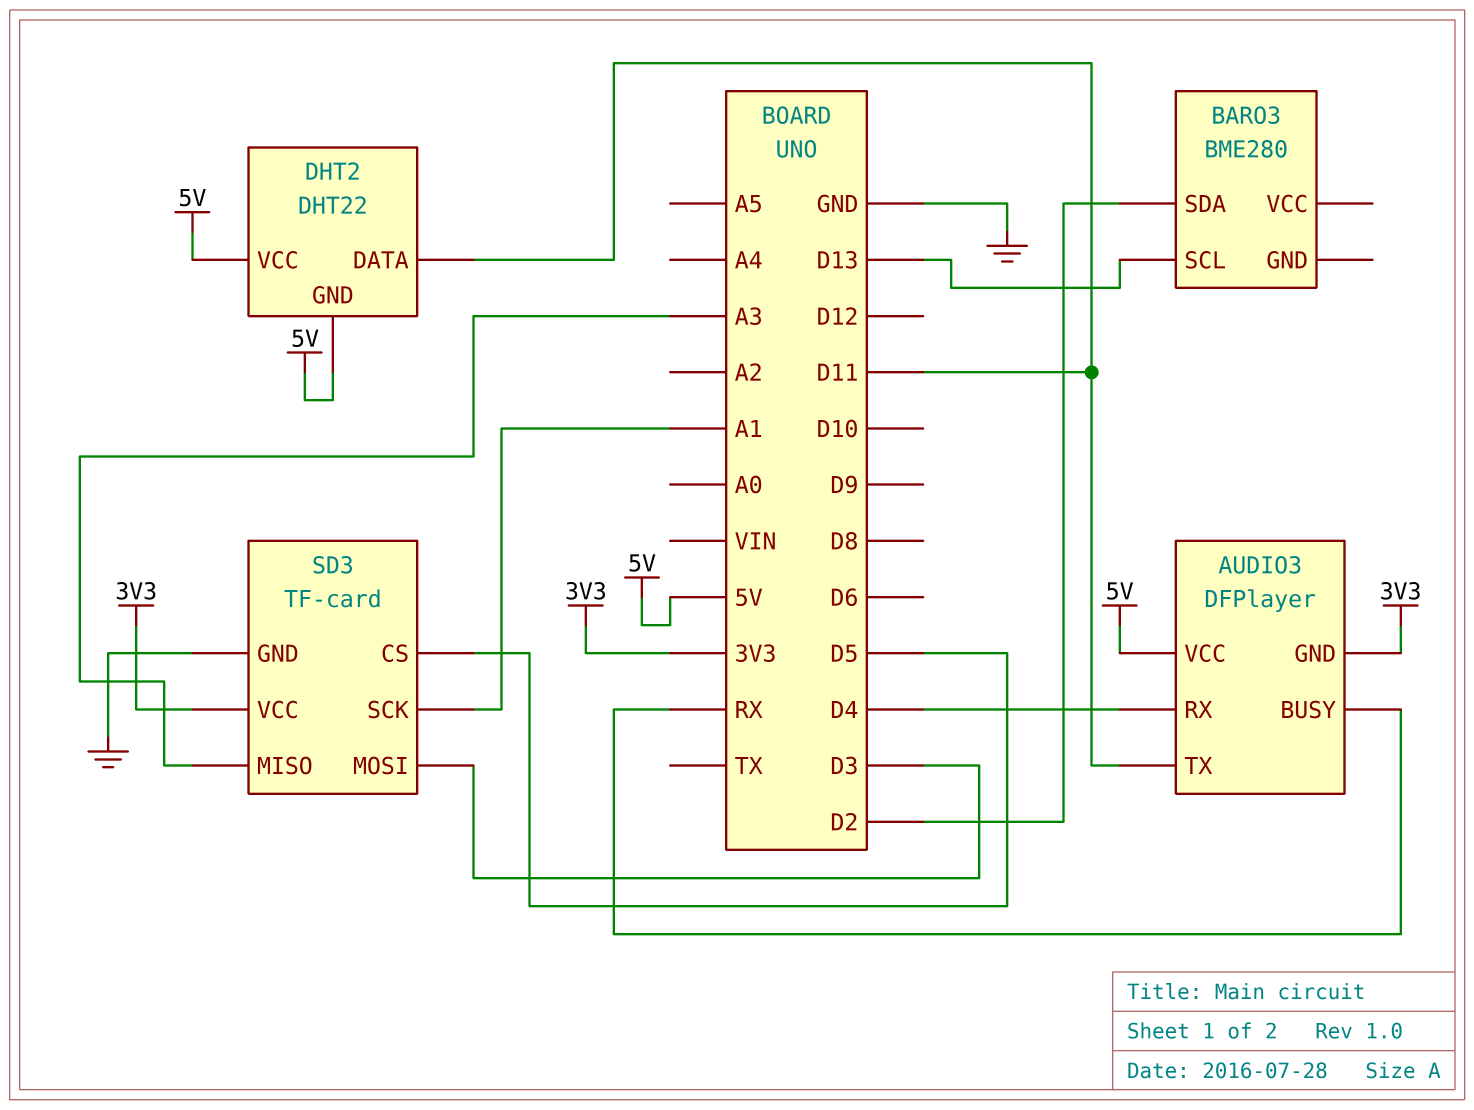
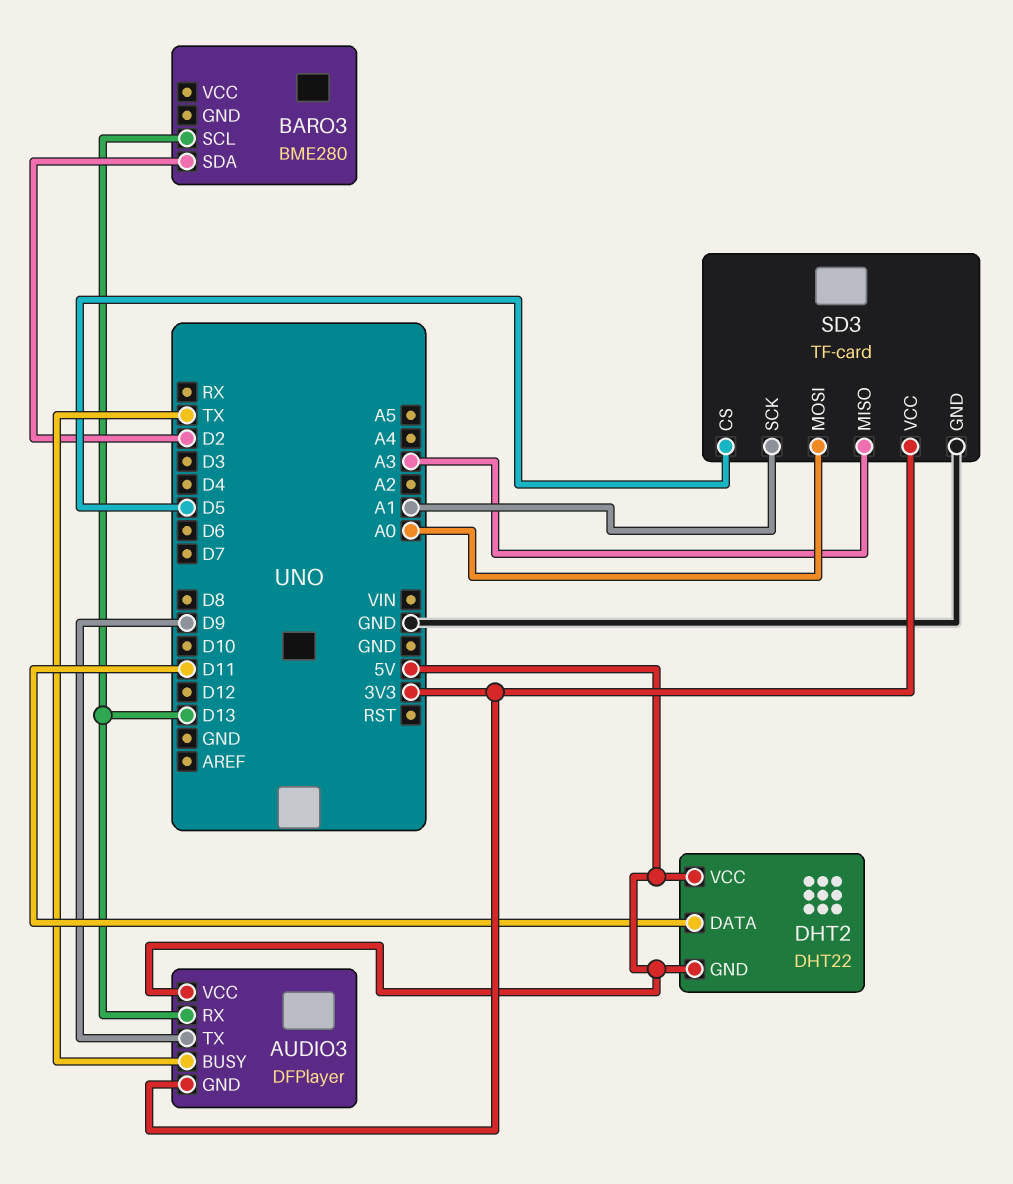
AUDIO3 pin BUSY: RX -> TX
AUDIO3 pin RX: D4 -> D13
AUDIO3 pin TX: D11 -> D9
SD3 pin MOSI: D3 -> A0

